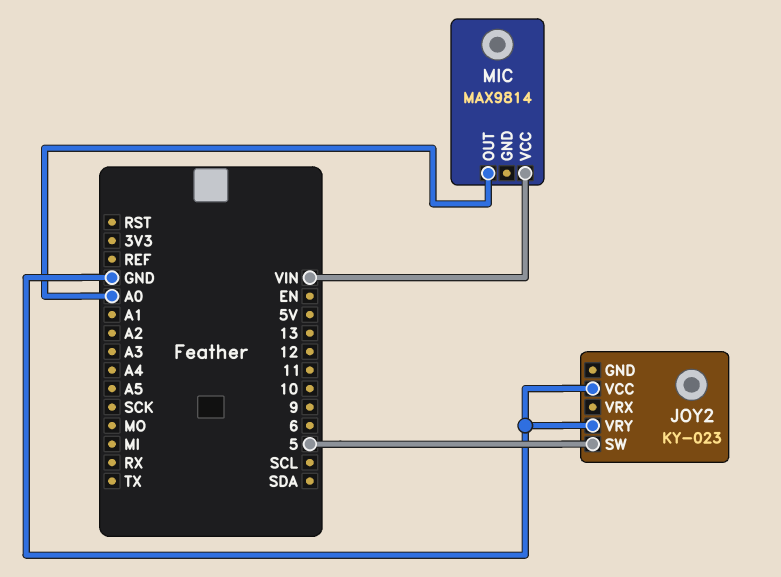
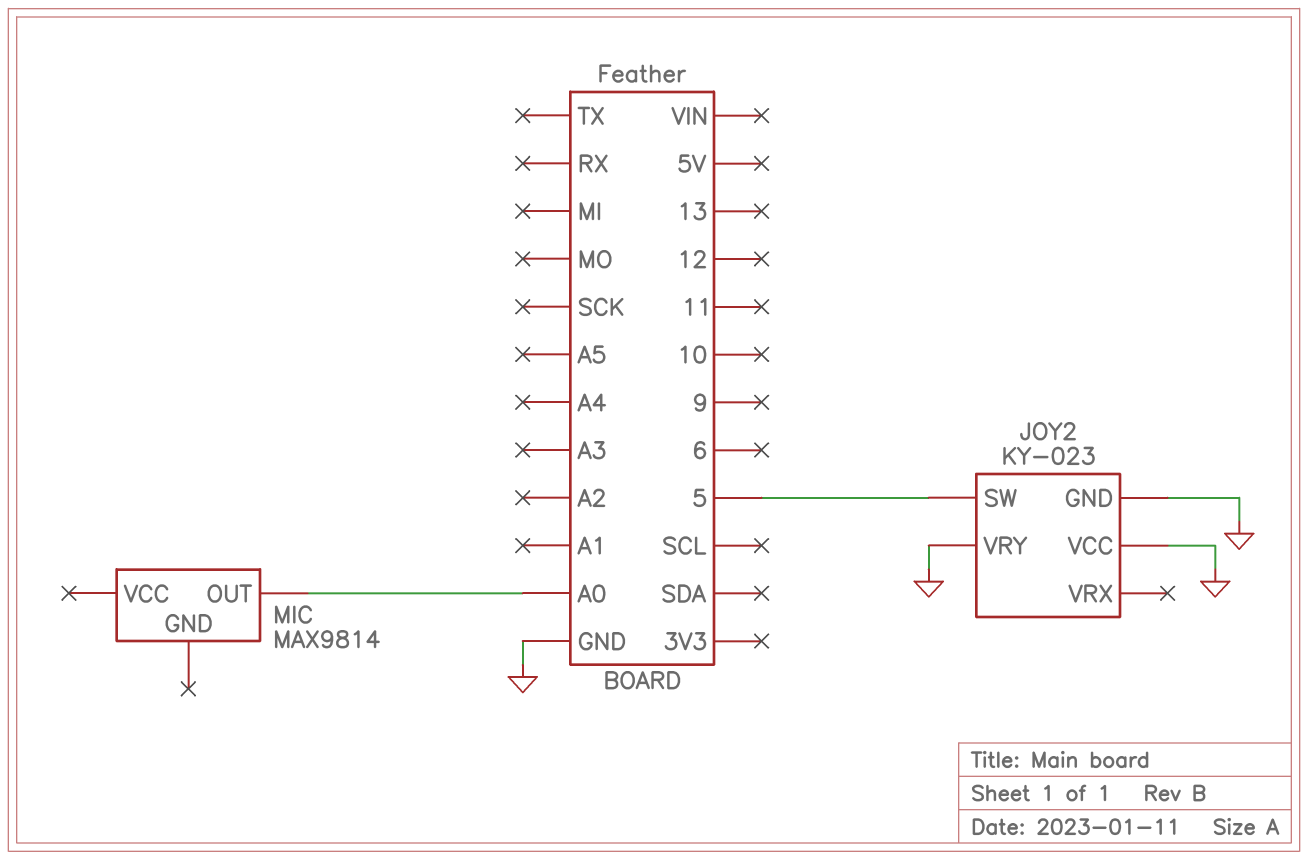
JOY2 pin GND: none -> GND
MIC pin VCC: VIN -> none

